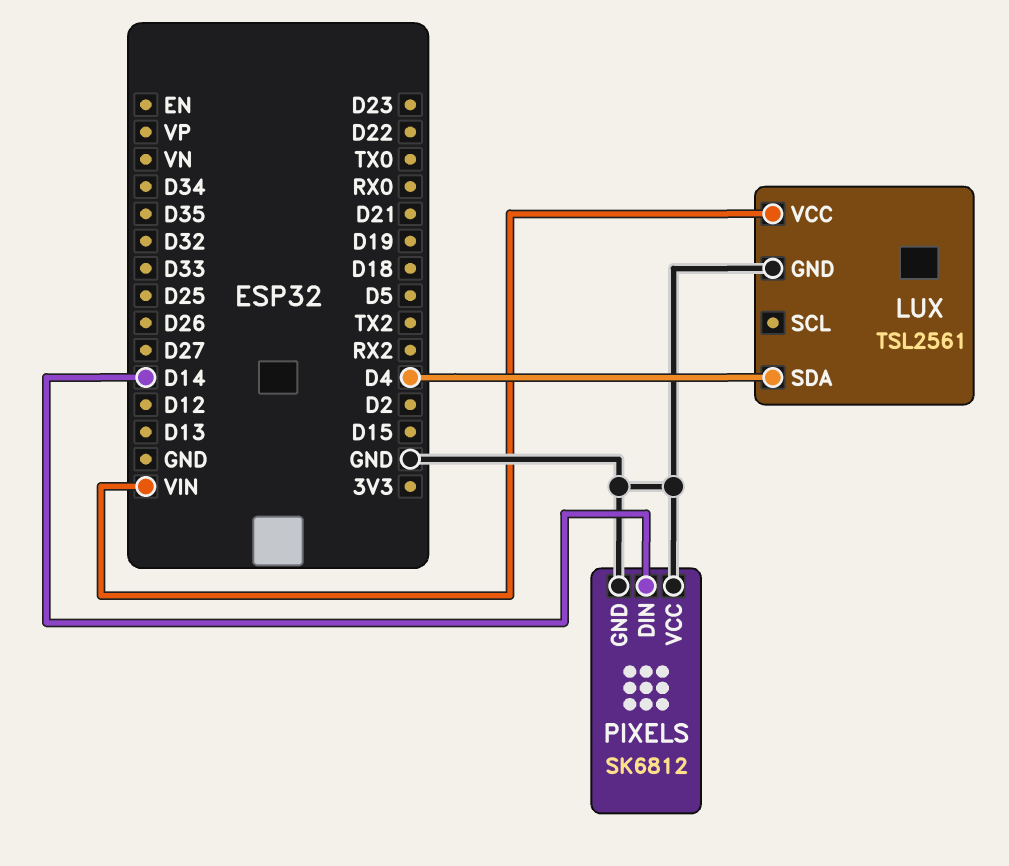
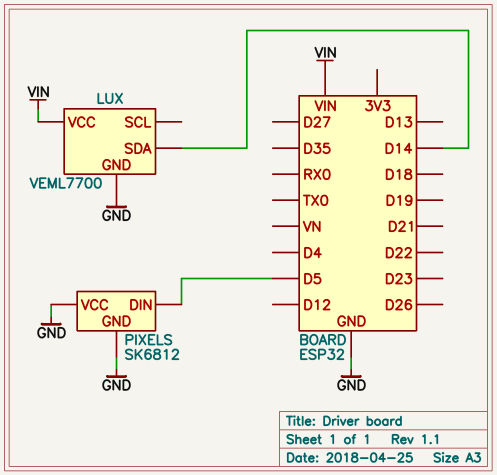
LUX: TSL2561 -> VEML7700
LUX pin SDA: D4 -> D14
PIXELS pin DIN: D14 -> D5

